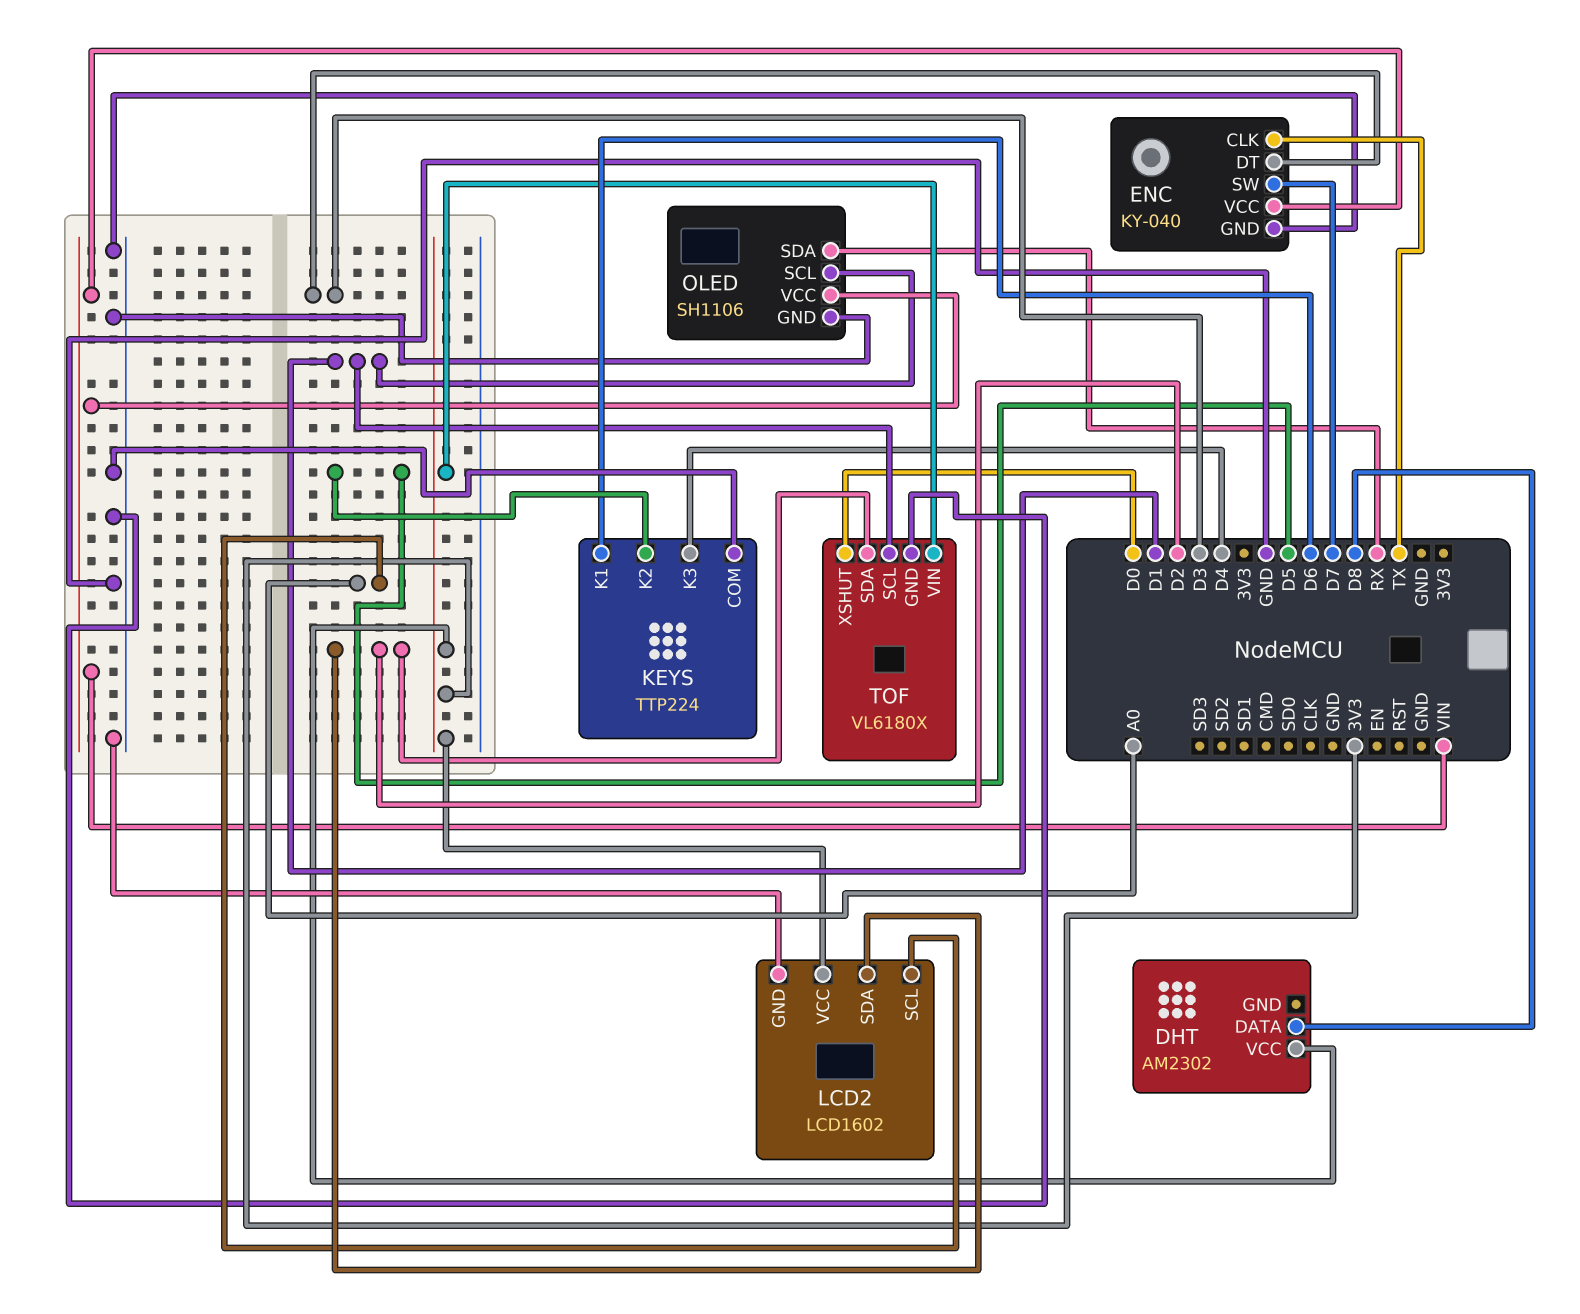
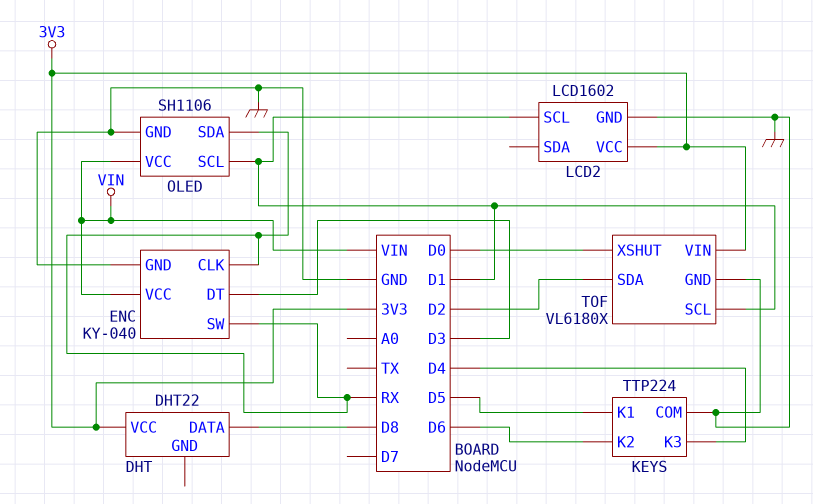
DHT: AM2302 -> DHT22
ENC pin CLK: TX -> RX
ENC pin SW: D7 -> RX
KEYS pin K1: D6 -> D5
KEYS pin K2: D5 -> D6
LCD2 pin SCL: A0 -> D1
LCD2 pin SDA: D2 -> none

